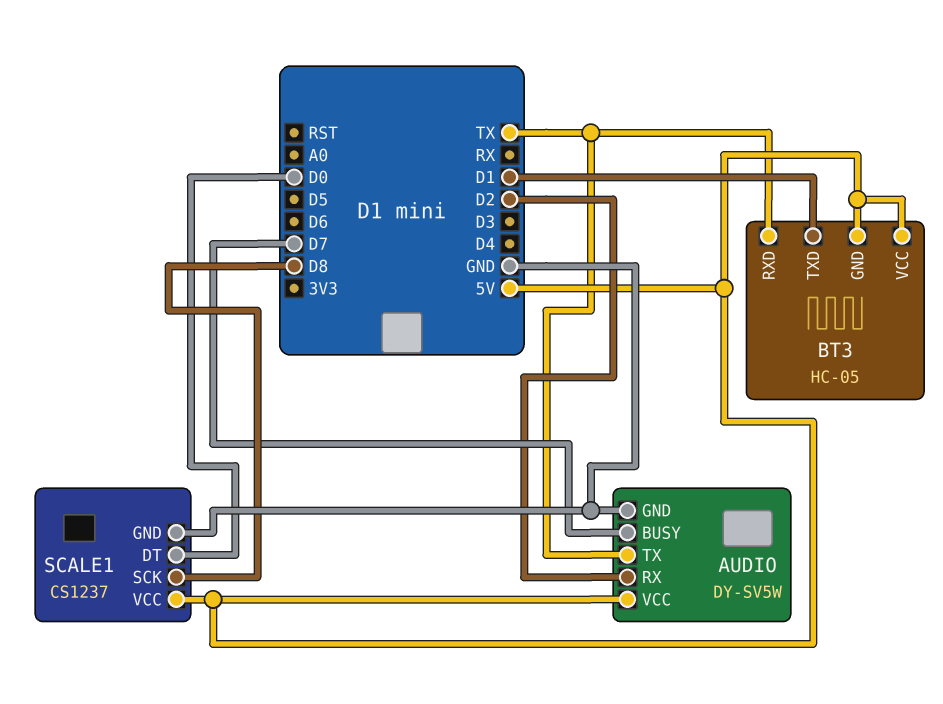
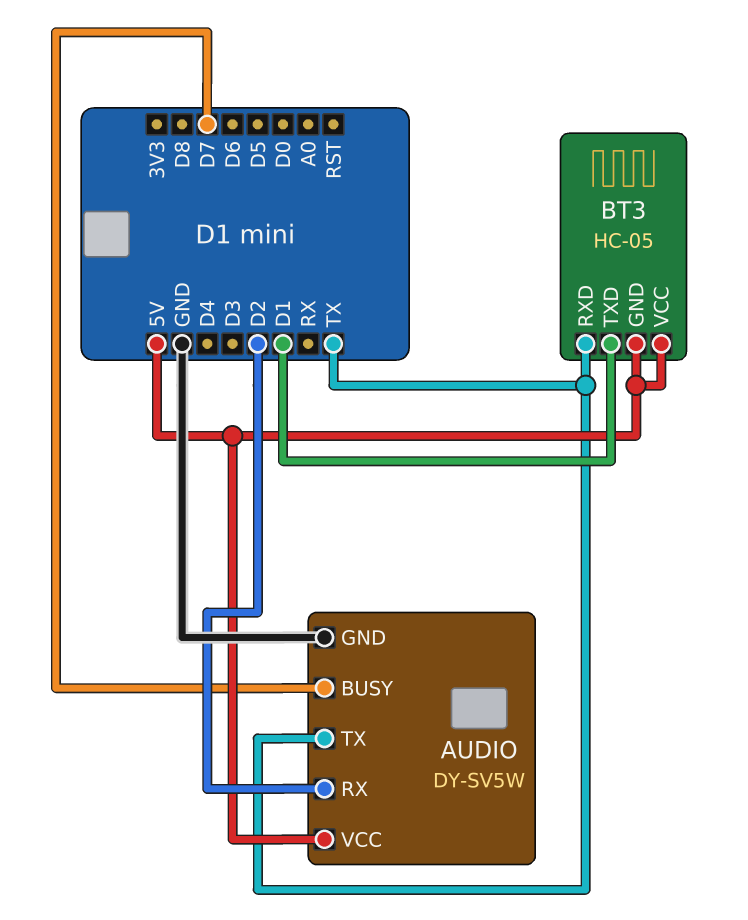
SCALE1: CS1237 -> none
SCALE1 pin DT: D0 -> none
SCALE1 pin GND: GND -> none
SCALE1 pin SCK: D8 -> none
SCALE1 pin VCC: 5V -> none

